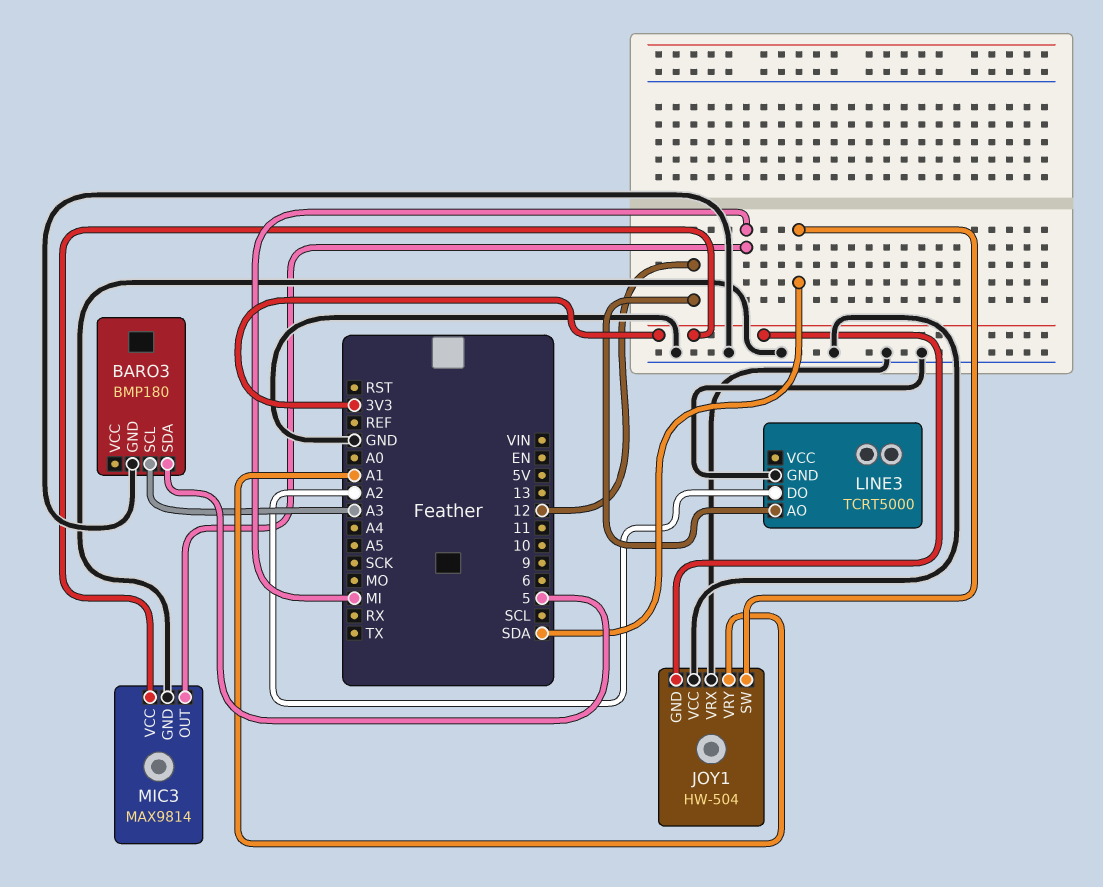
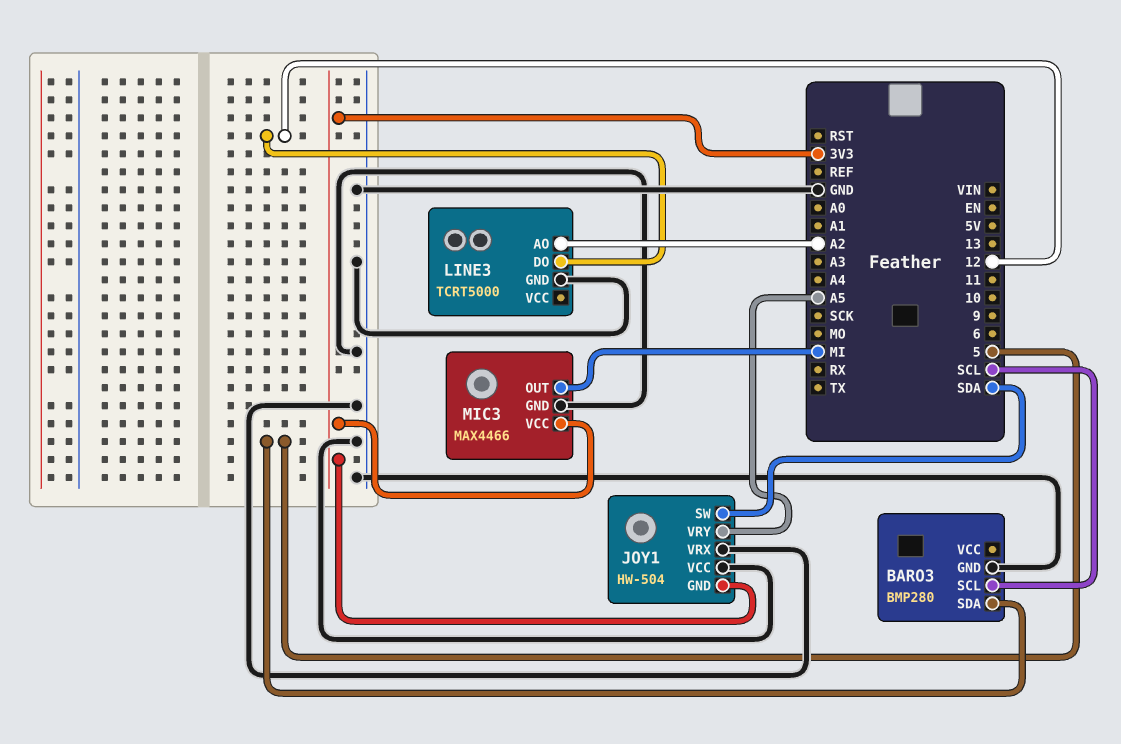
BARO3: BMP180 -> BMP280
BARO3 pin SCL: A3 -> SCL
JOY1 pin VRY: A1 -> A5
LINE3 pin AO: 12 -> A2
LINE3 pin DO: A2 -> 12
MIC3: MAX9814 -> MAX4466

